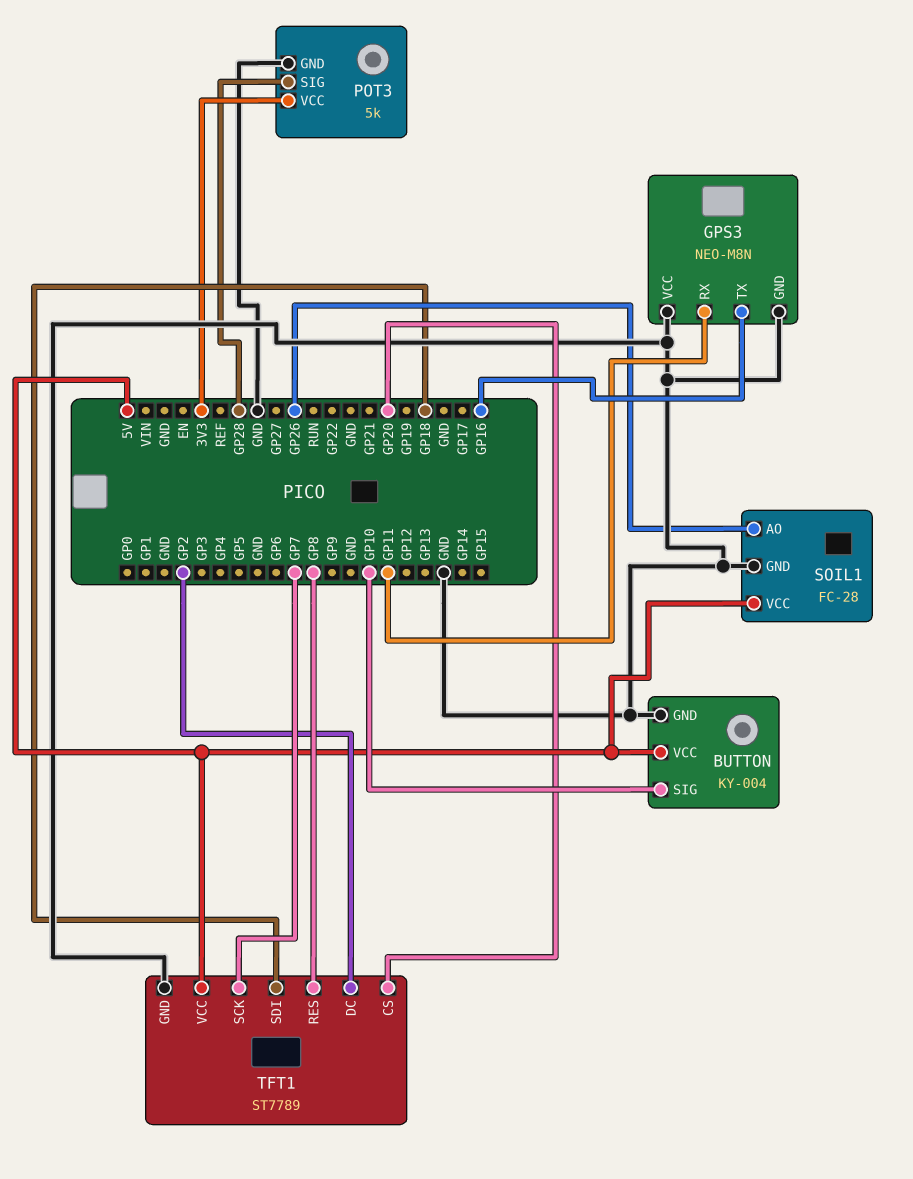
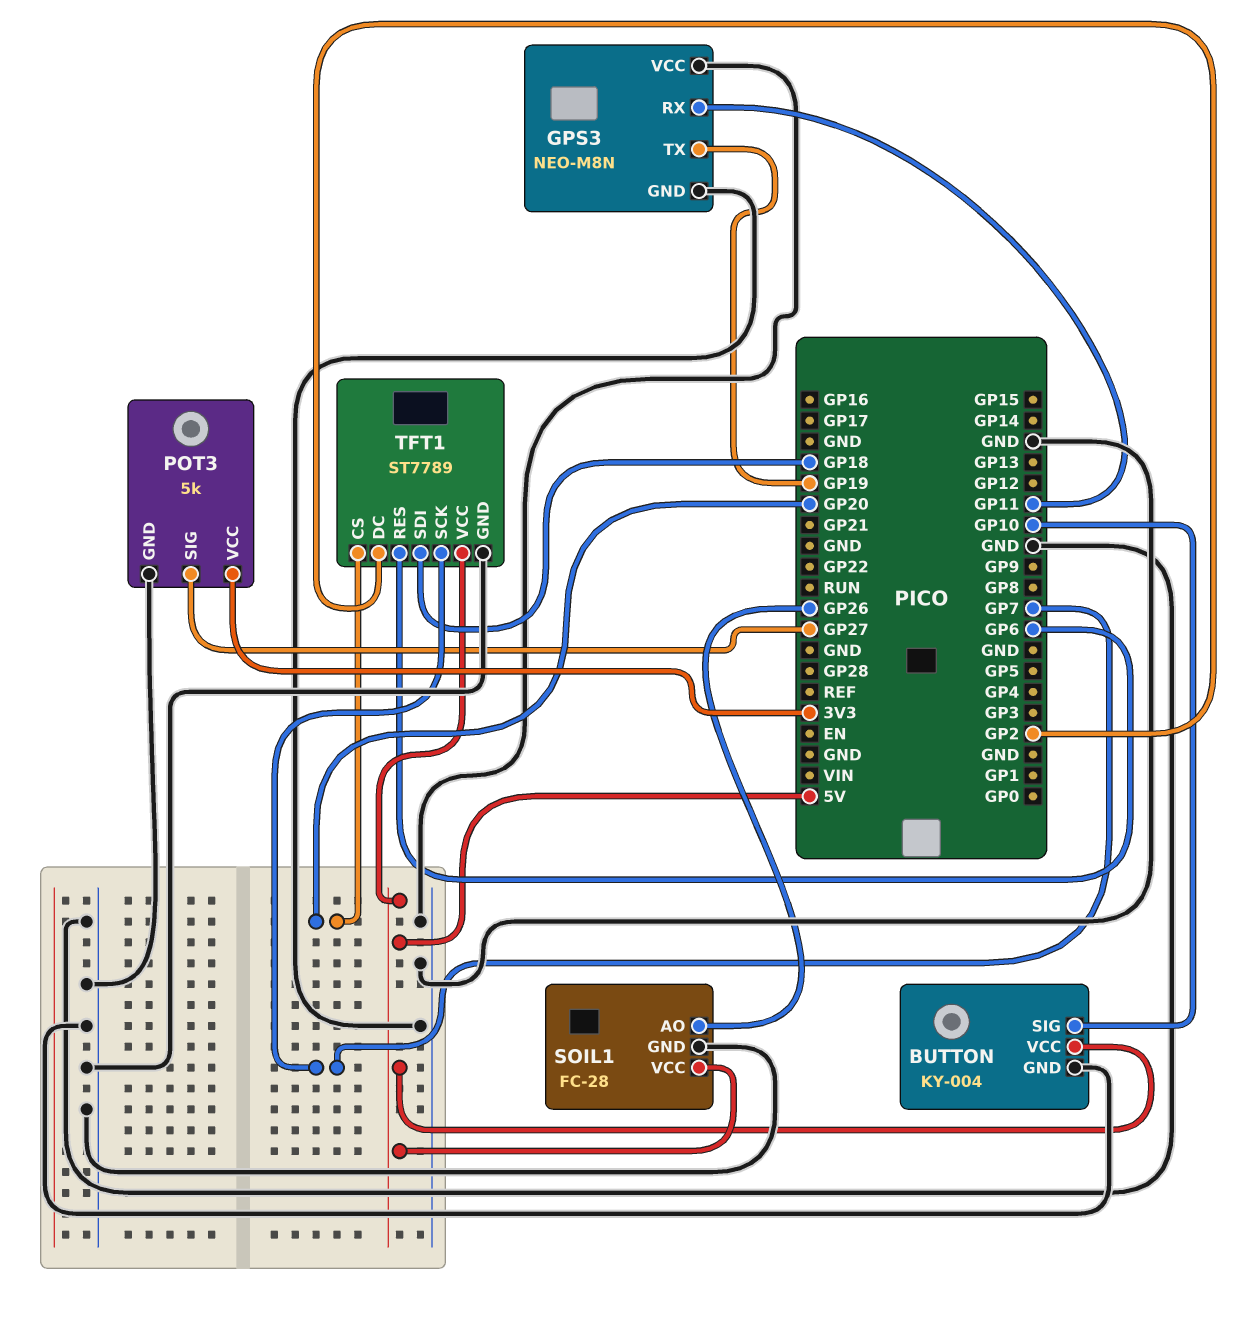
GPS3 pin TX: GP16 -> GP19
POT3 pin SIG: GP28 -> GP27
TFT1 pin RES: GP8 -> GP6

